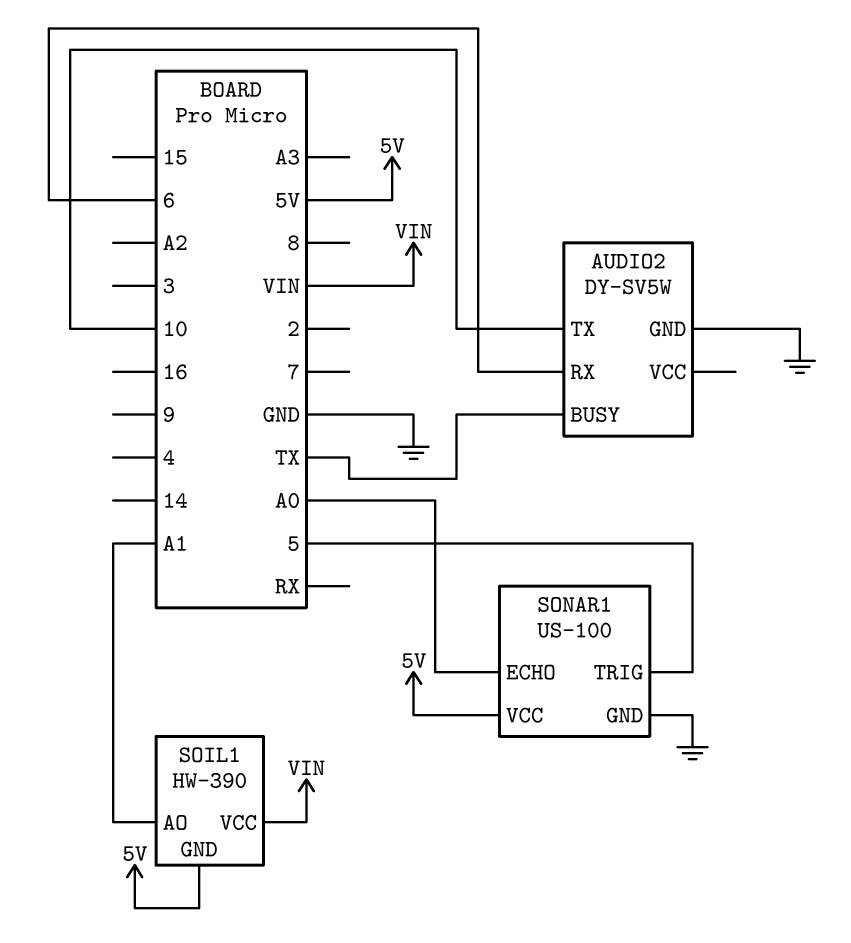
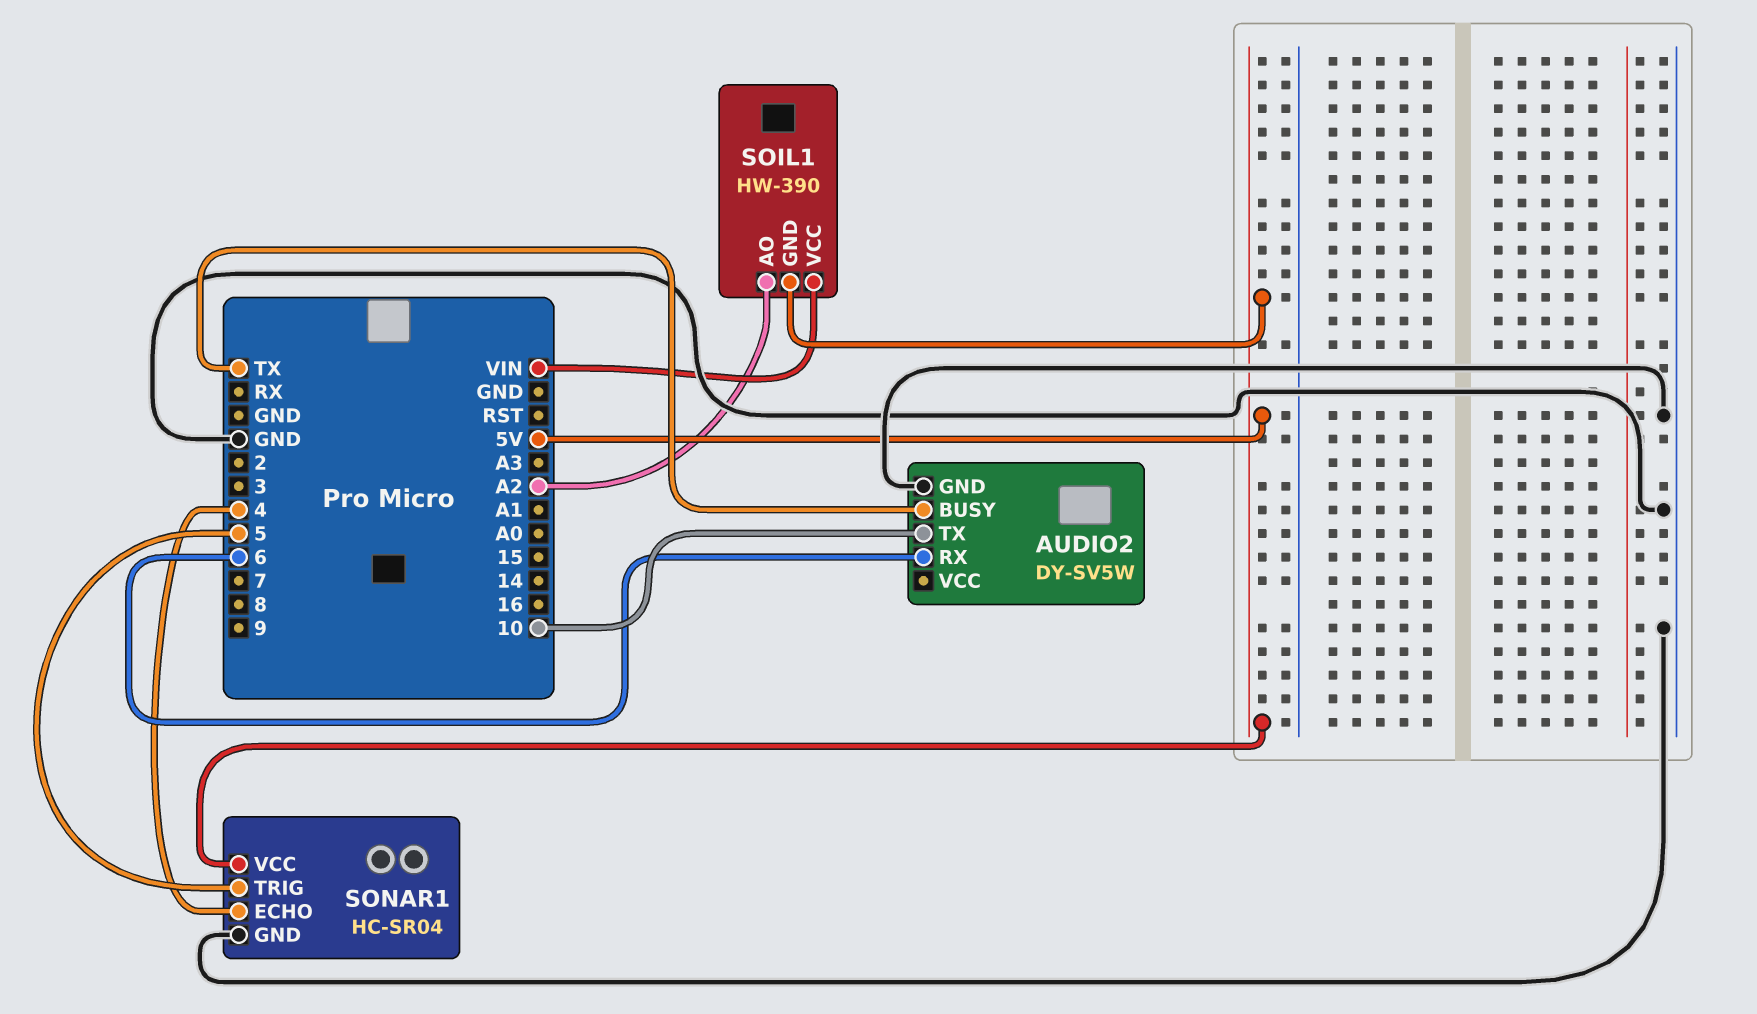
SOIL1 pin AO: A1 -> A2
SONAR1: US-100 -> HC-SR04
SONAR1 pin ECHO: A0 -> 4

